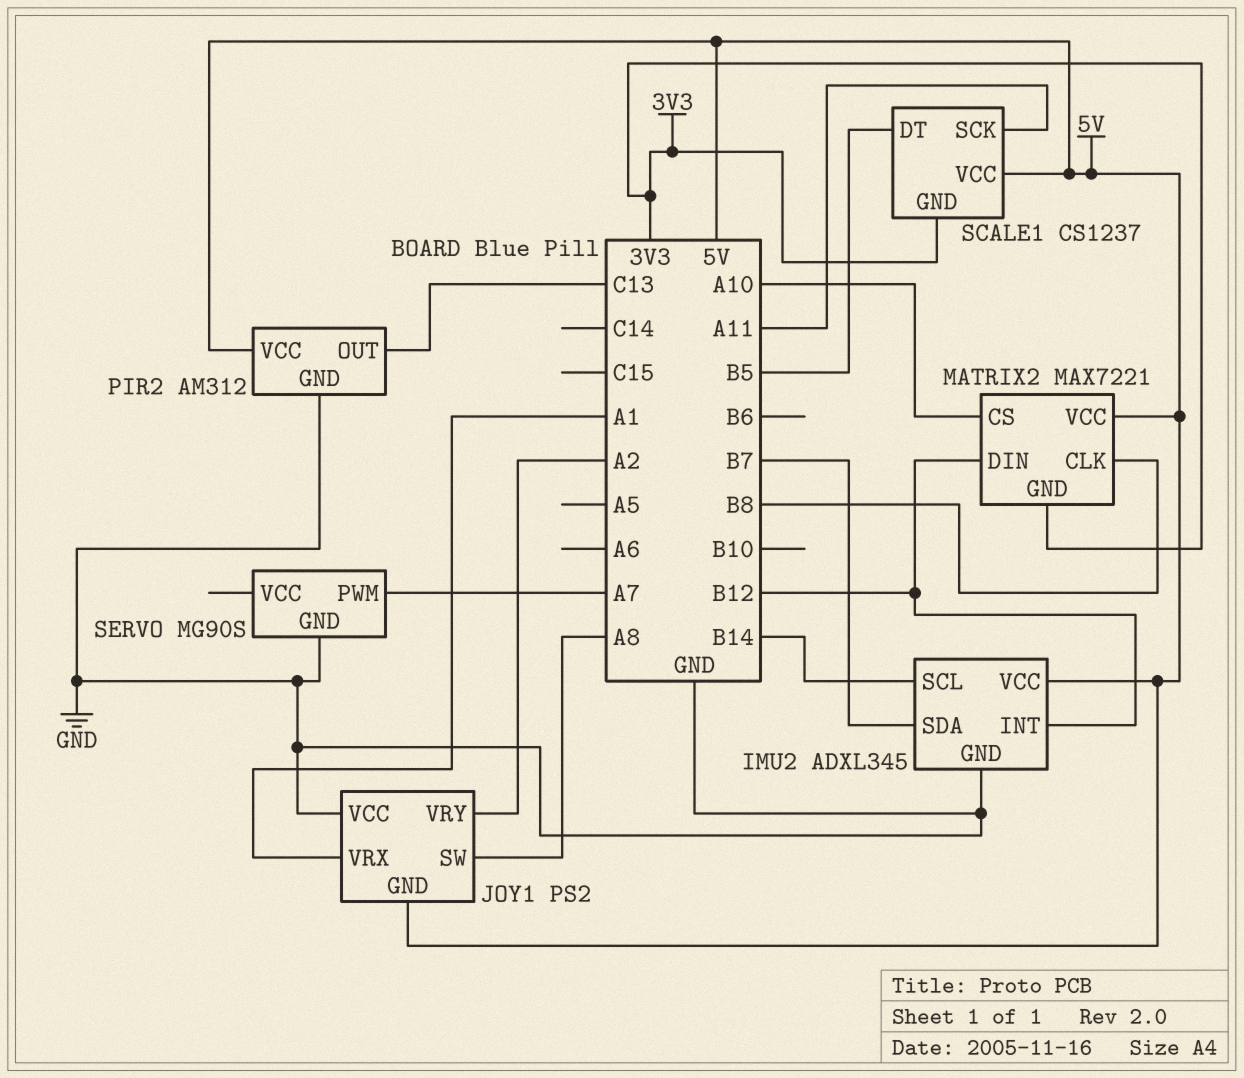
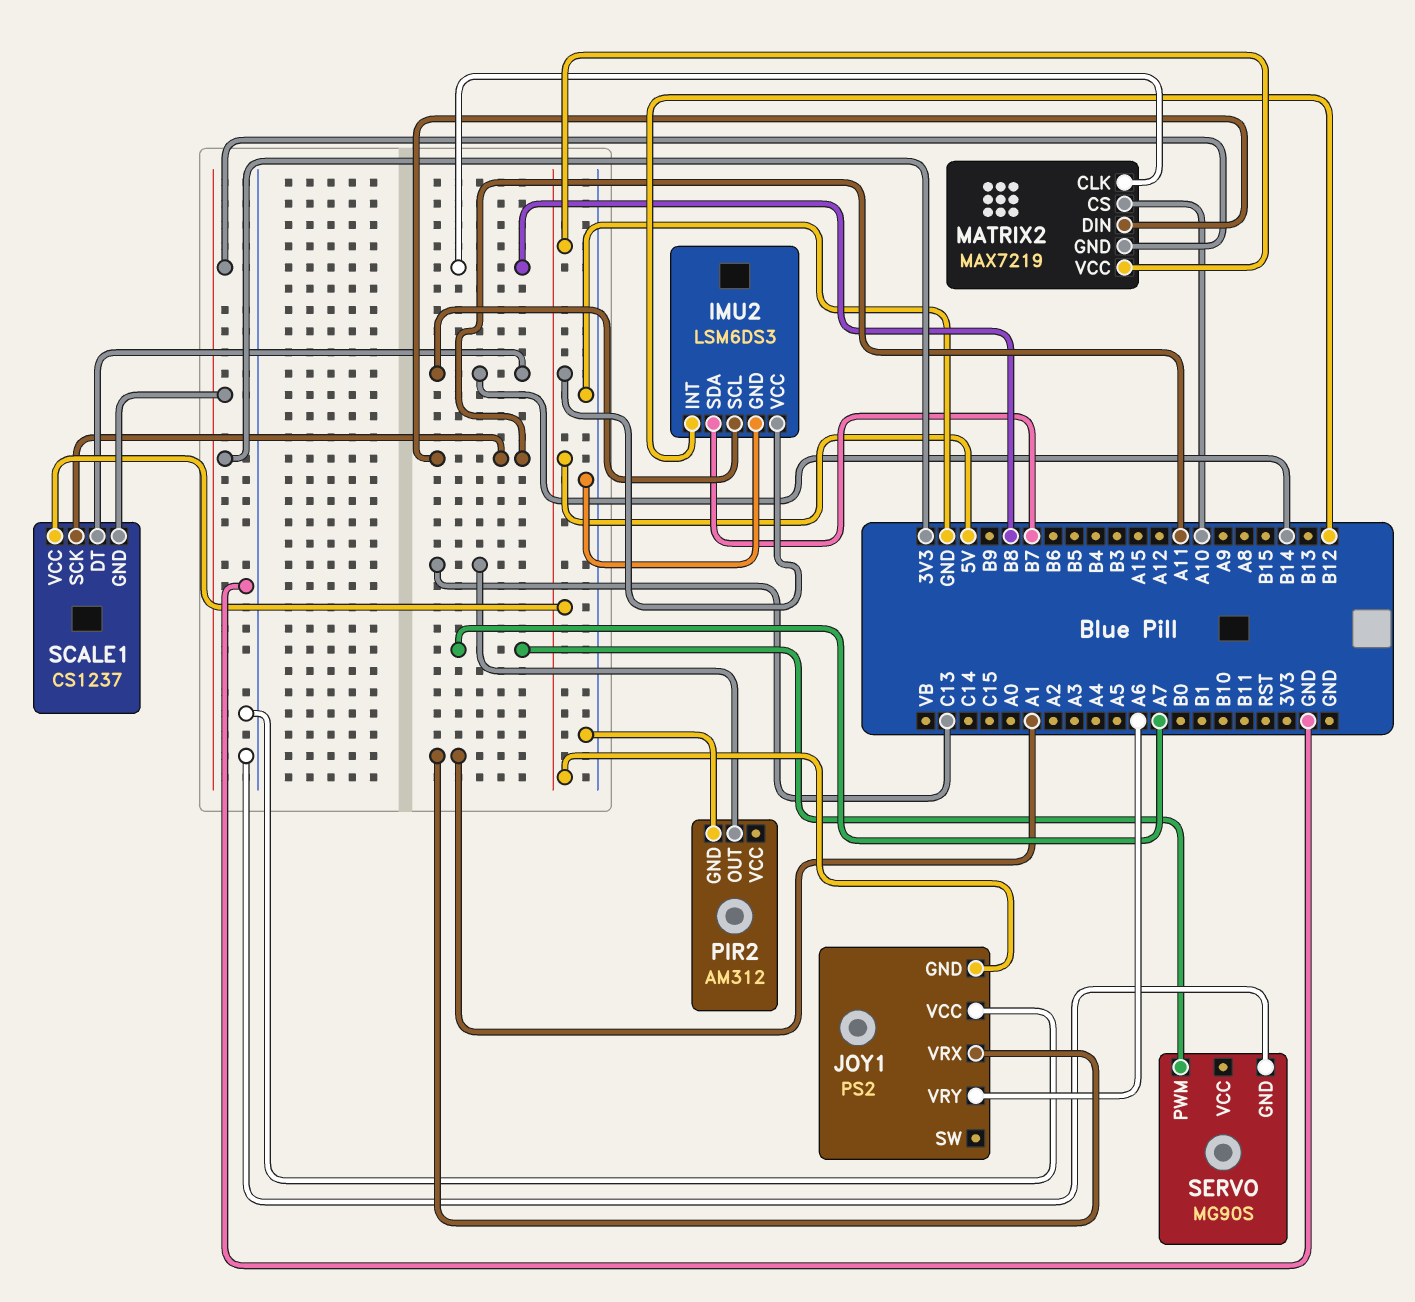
IMU2: ADXL345 -> LSM6DS3
JOY1 pin SW: A8 -> none
JOY1 pin VRY: A2 -> A6
MATRIX2: MAX7221 -> MAX7219
MATRIX2 pin DIN: B12 -> A11
PIR2 pin VCC: 5V -> none
SCALE1 pin DT: B5 -> B14

